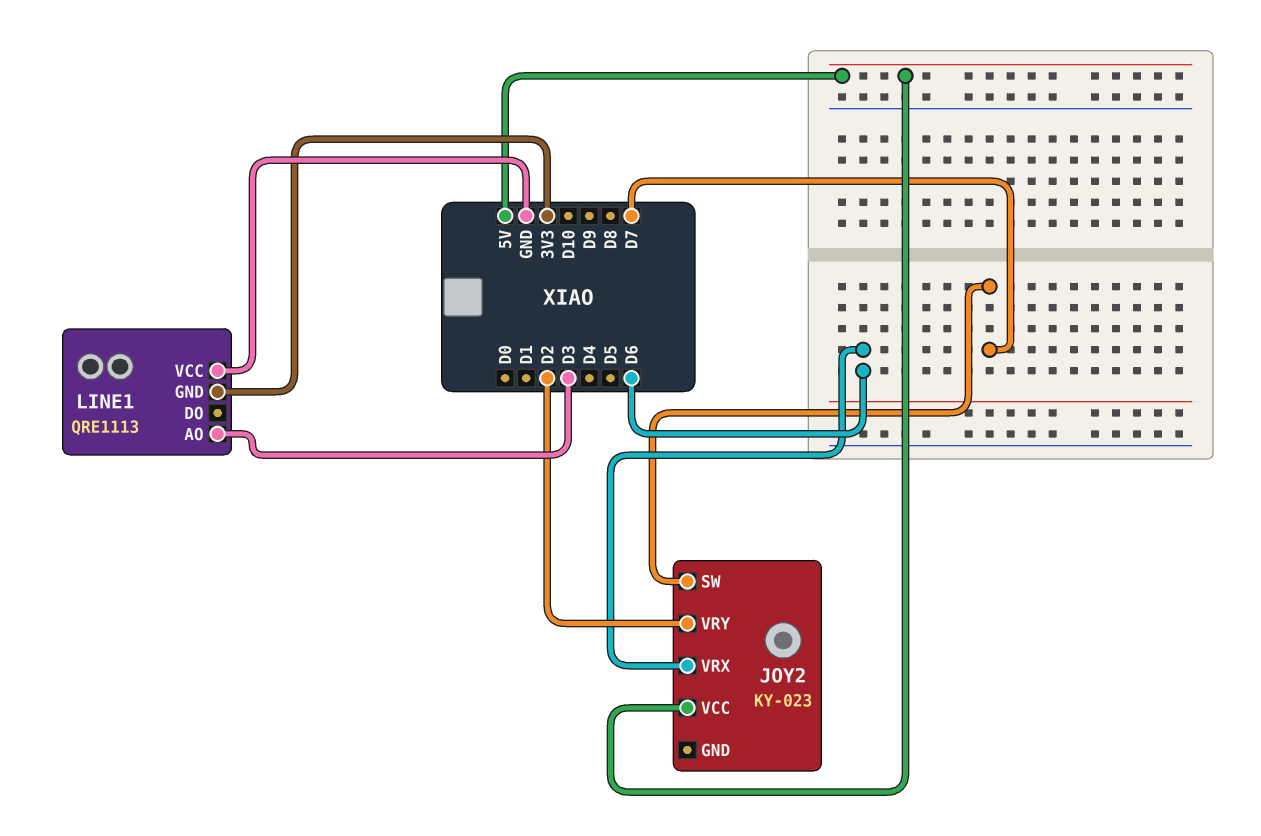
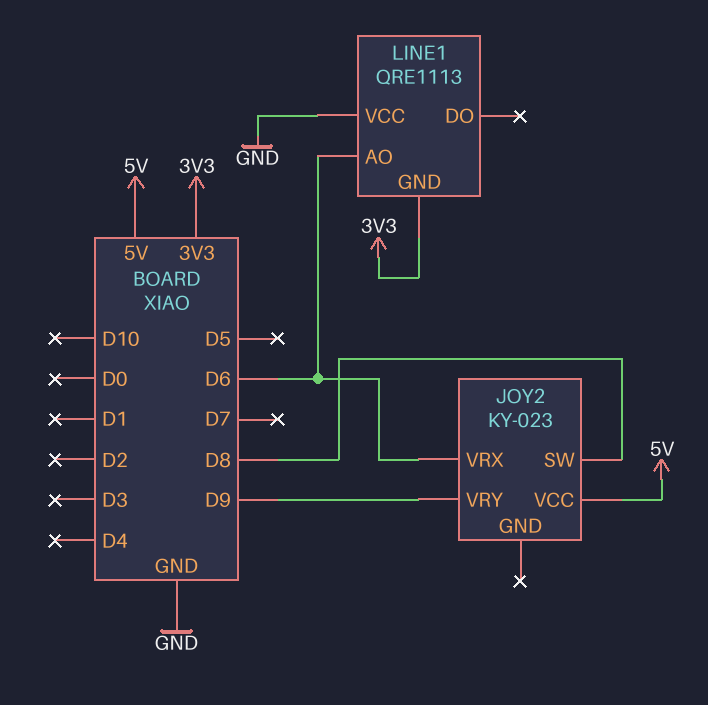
JOY2 pin SW: D7 -> D8
JOY2 pin VRY: D2 -> D9
LINE1 pin AO: D3 -> D6

